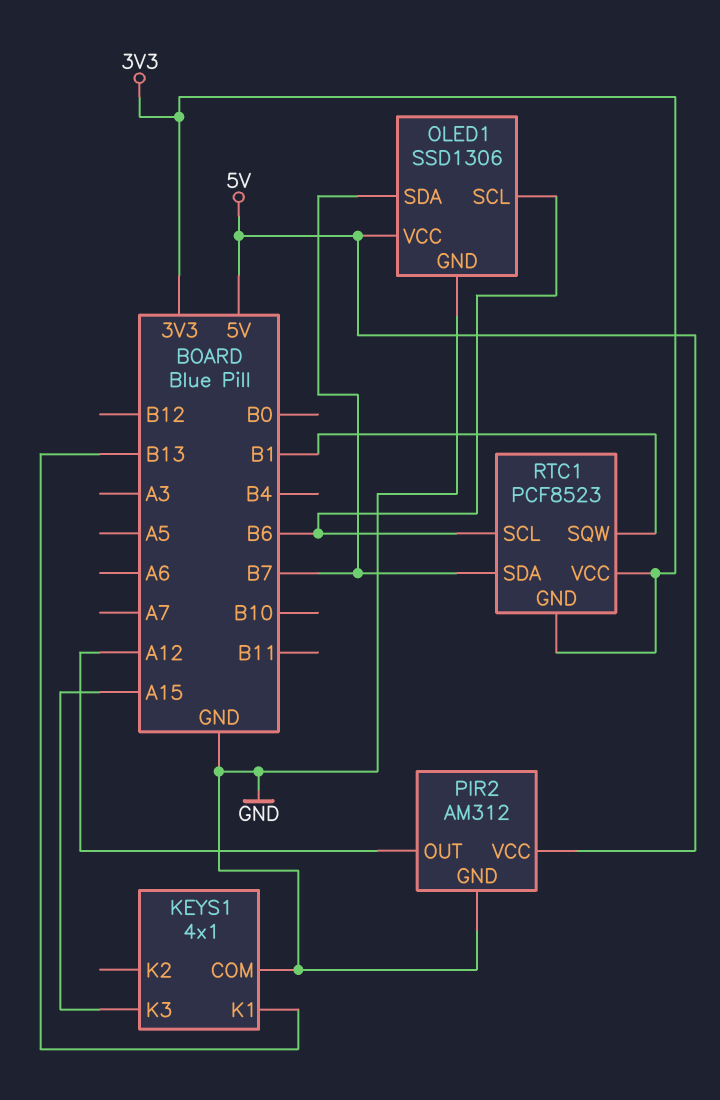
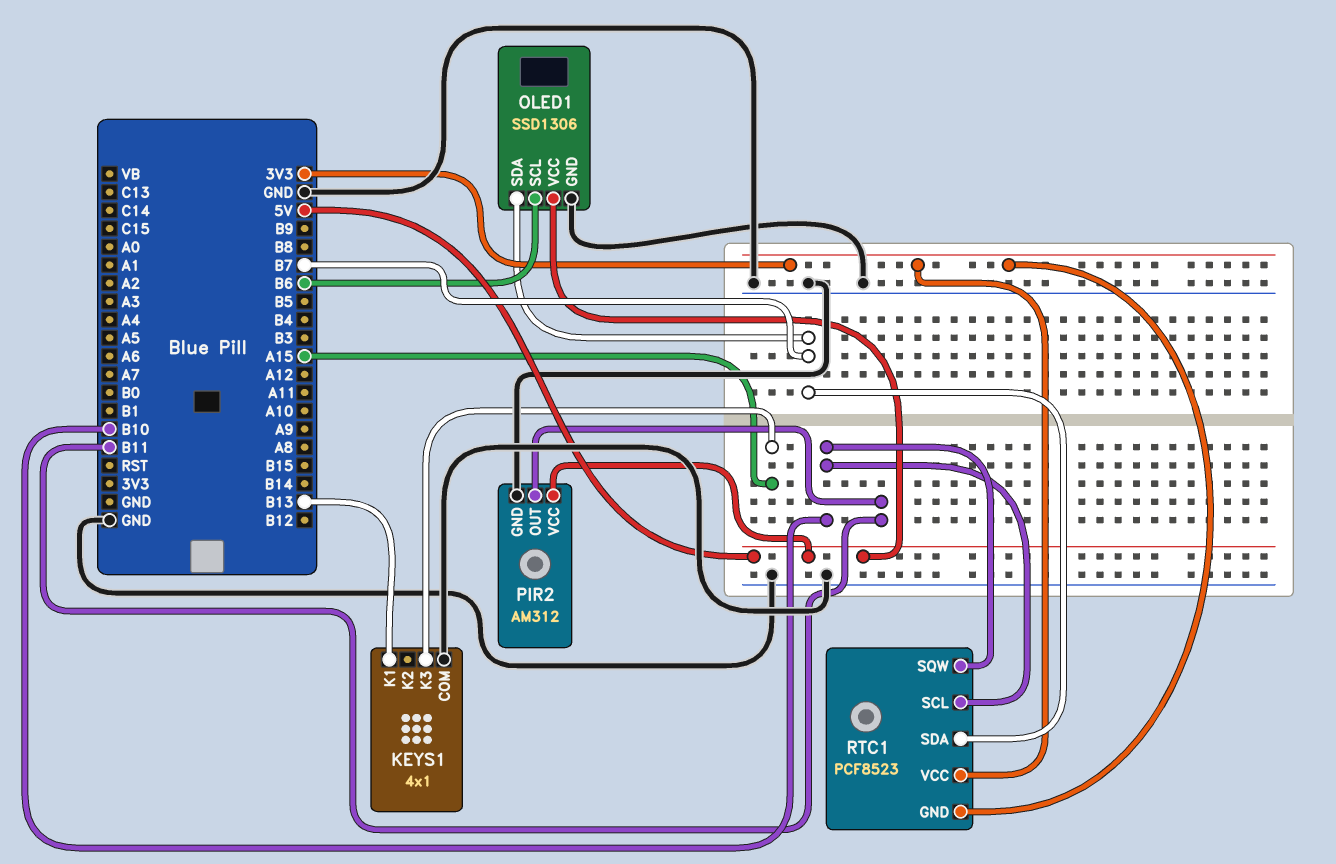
PIR2 pin OUT: A12 -> B11
RTC1 pin SCL: B6 -> B10
RTC1 pin SQW: B1 -> B10

